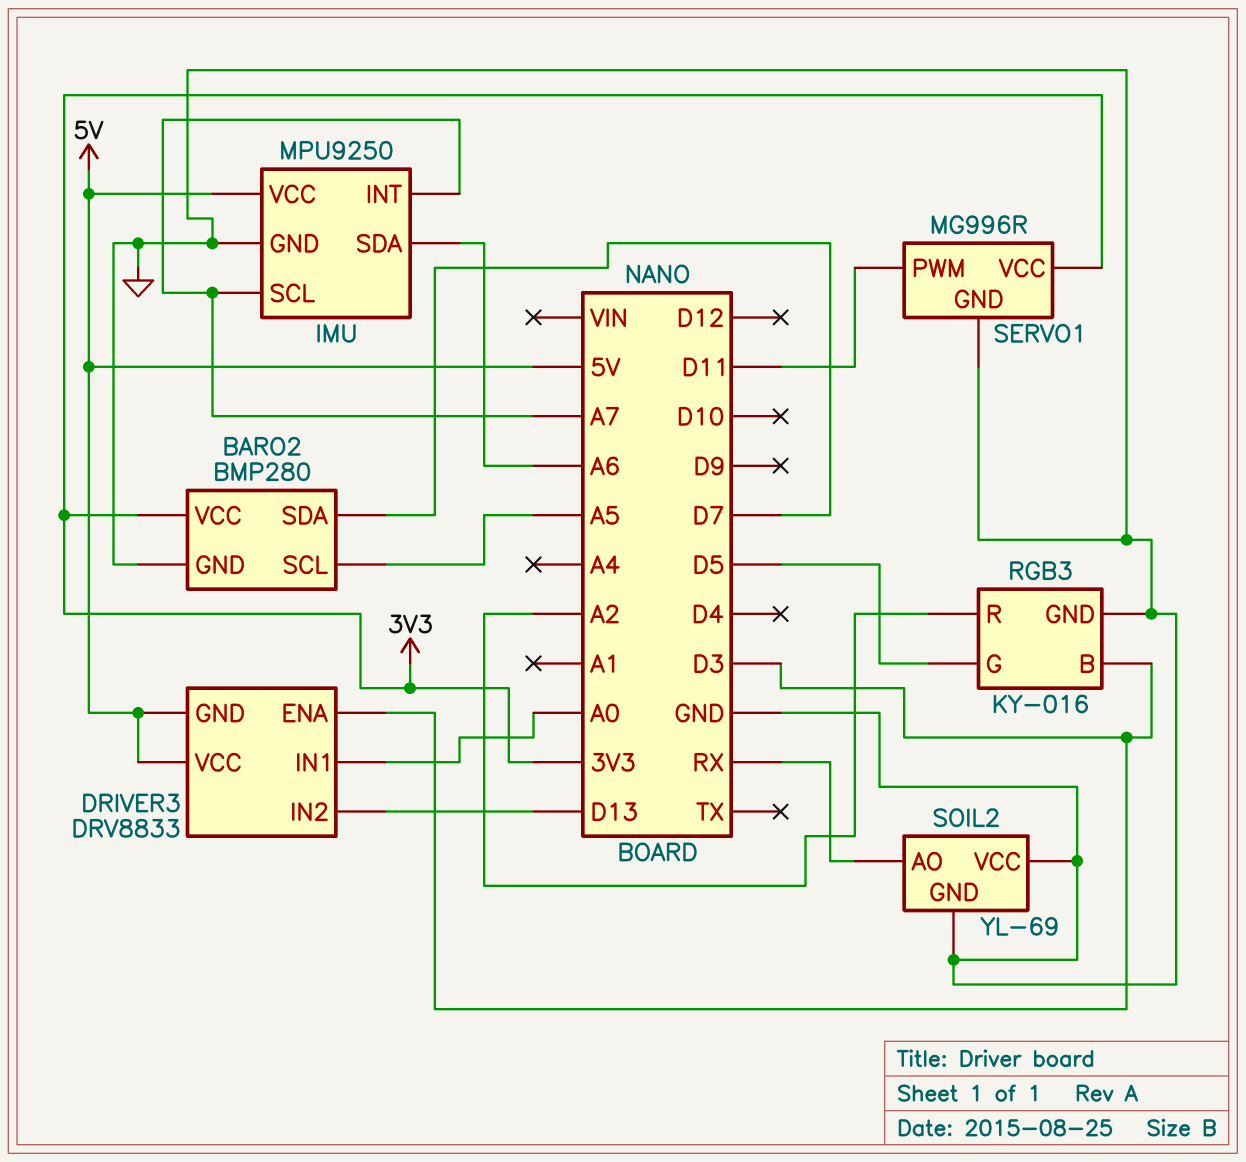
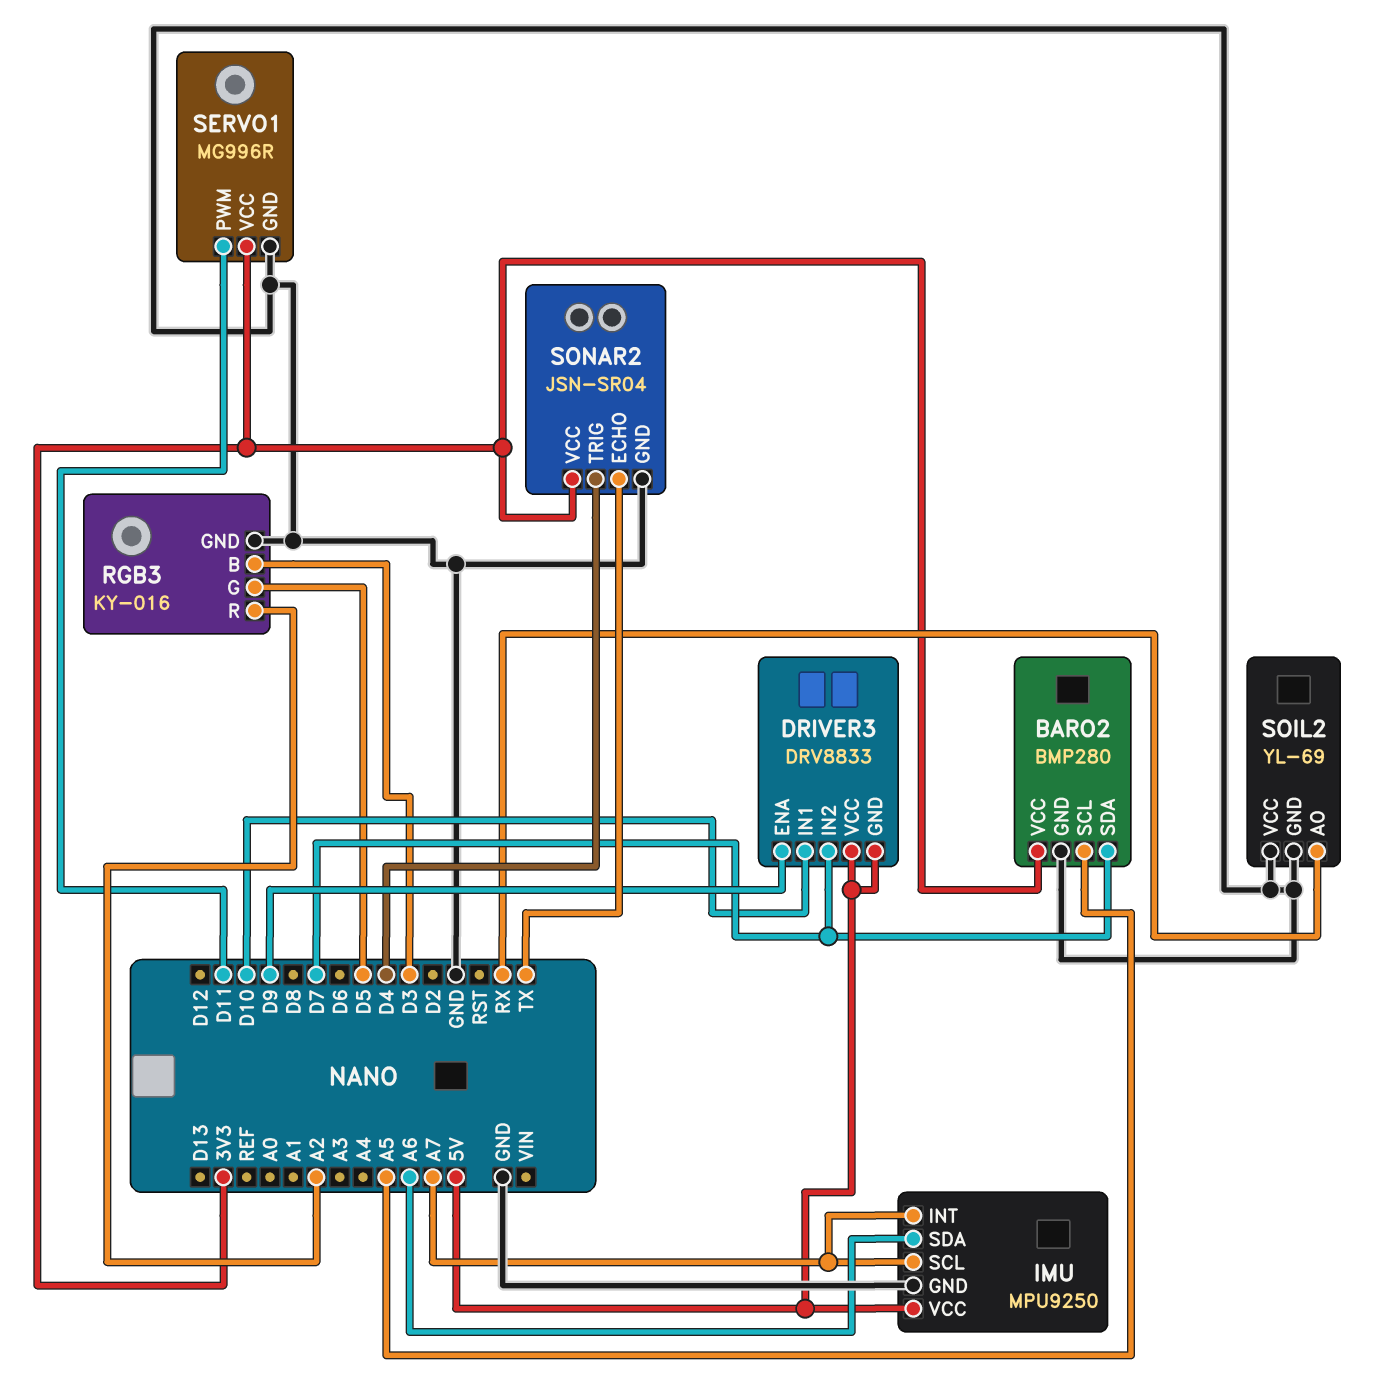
DRIVER3 pin ENA: D3 -> D9
DRIVER3 pin IN1: A0 -> D10
DRIVER3 pin IN2: D13 -> D7
SONAR2: none -> JSN-SR04
SONAR2 pin ECHO: none -> TX
SONAR2 pin GND: none -> GND
SONAR2 pin TRIG: none -> D4
SONAR2 pin VCC: none -> 3V3

